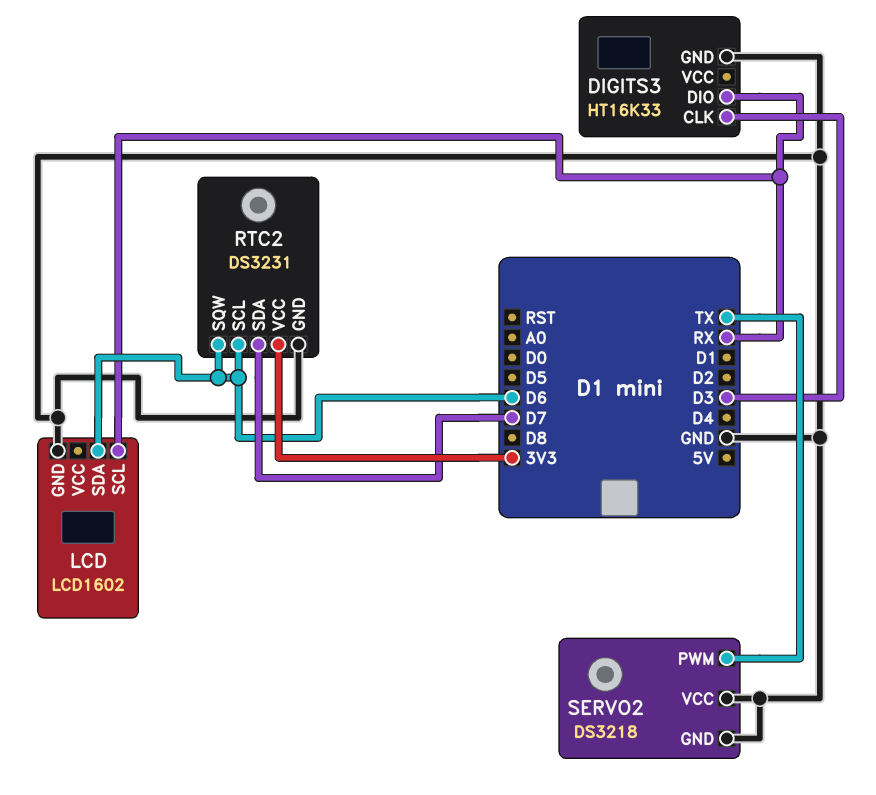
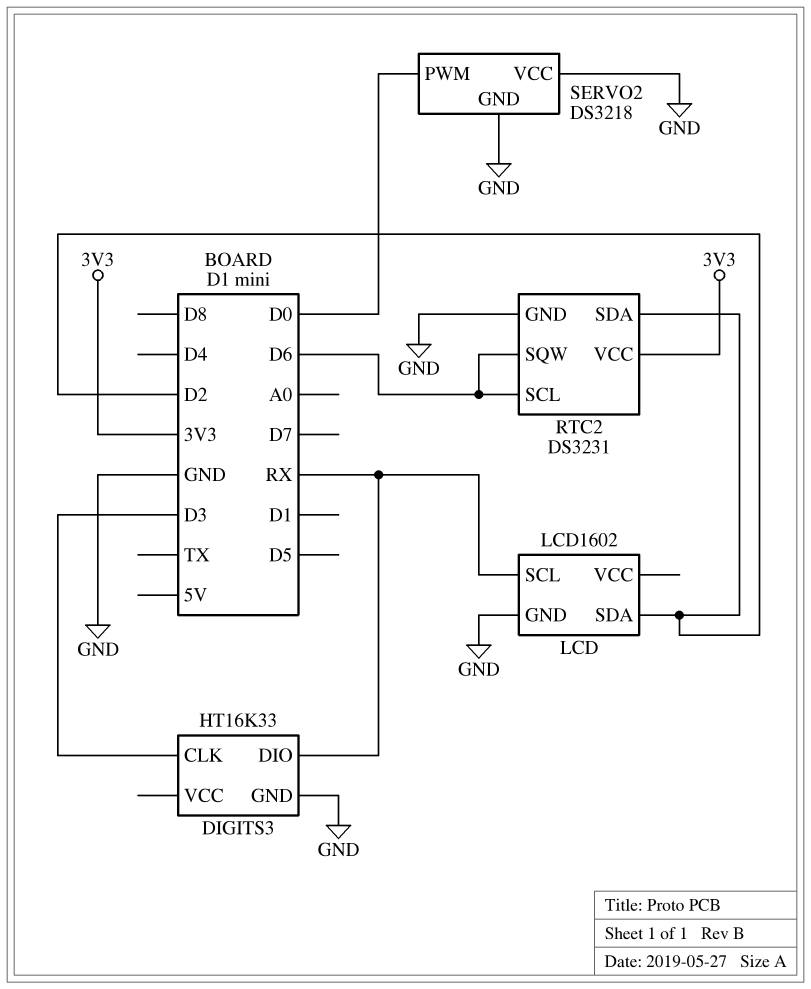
LCD pin SDA: D6 -> D2
RTC2 pin SDA: D7 -> D2
SERVO2 pin PWM: TX -> D0

